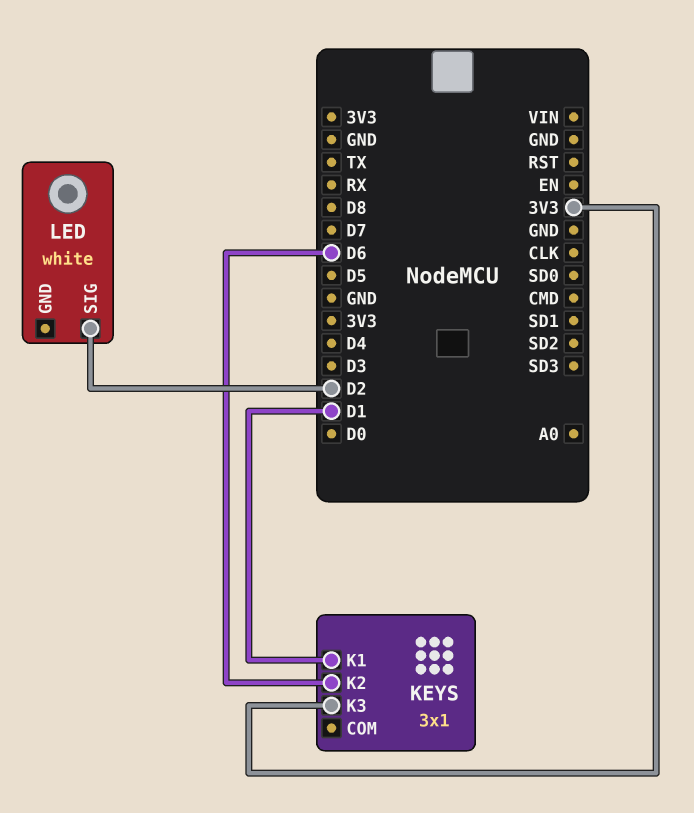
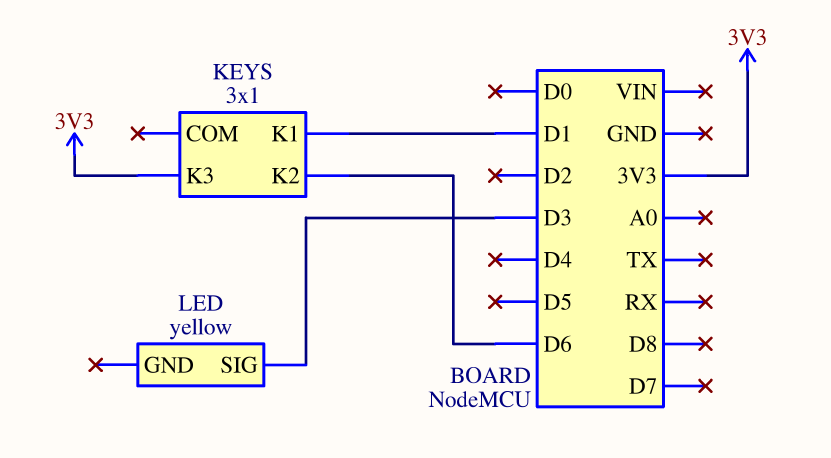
LED: white -> yellow
LED pin SIG: D2 -> D3

